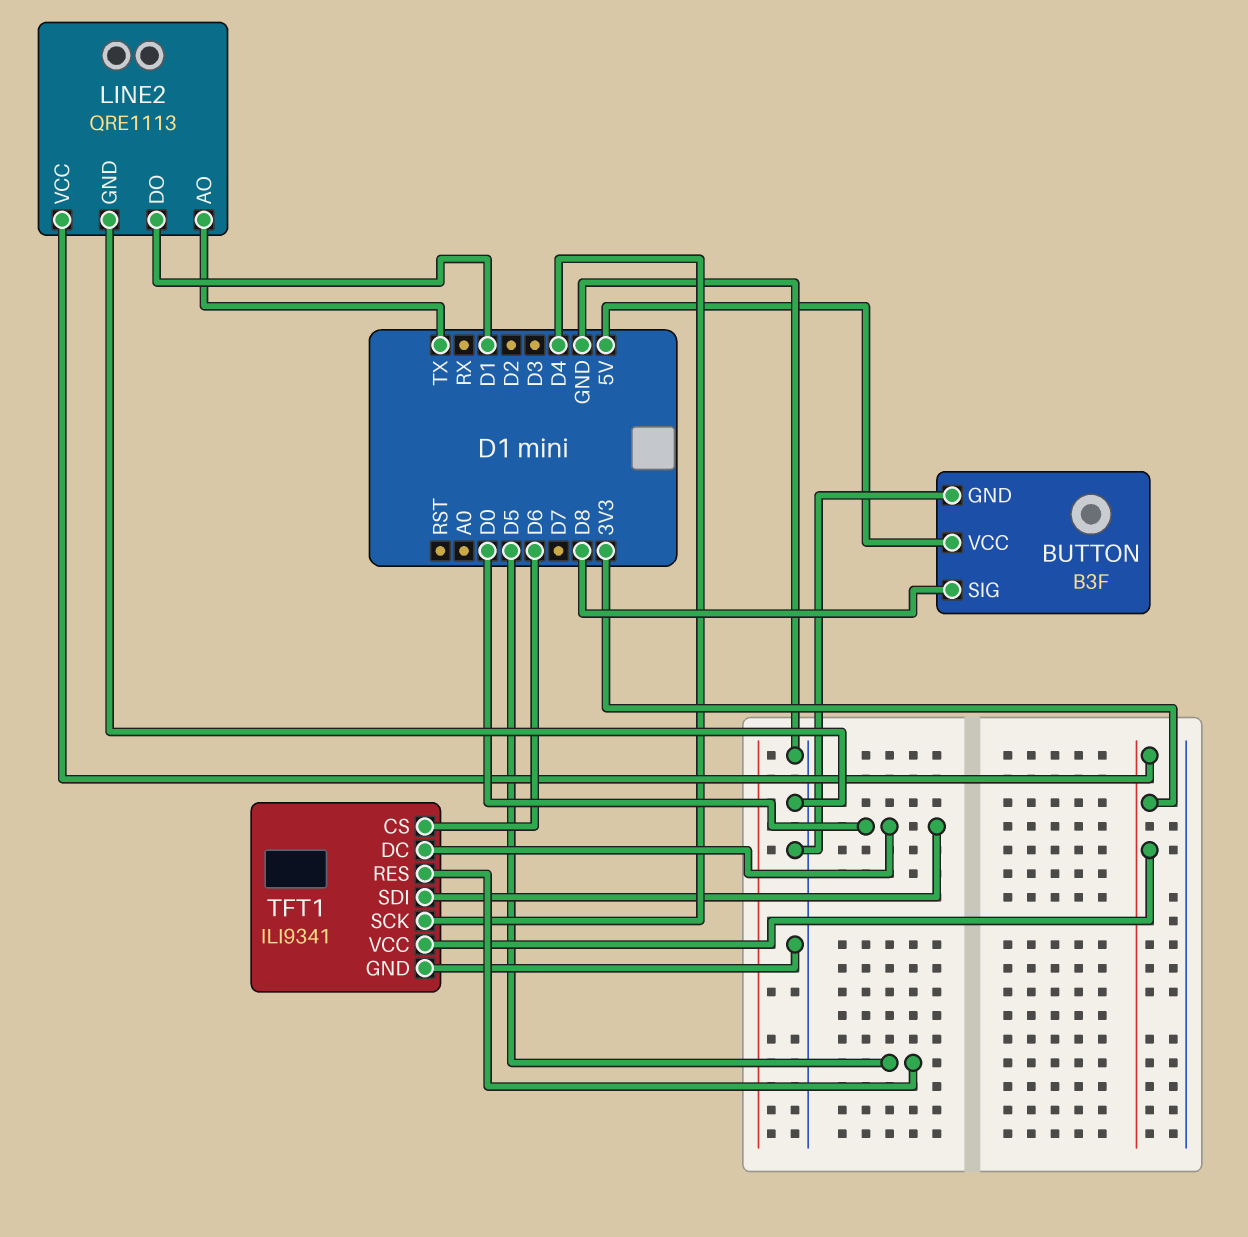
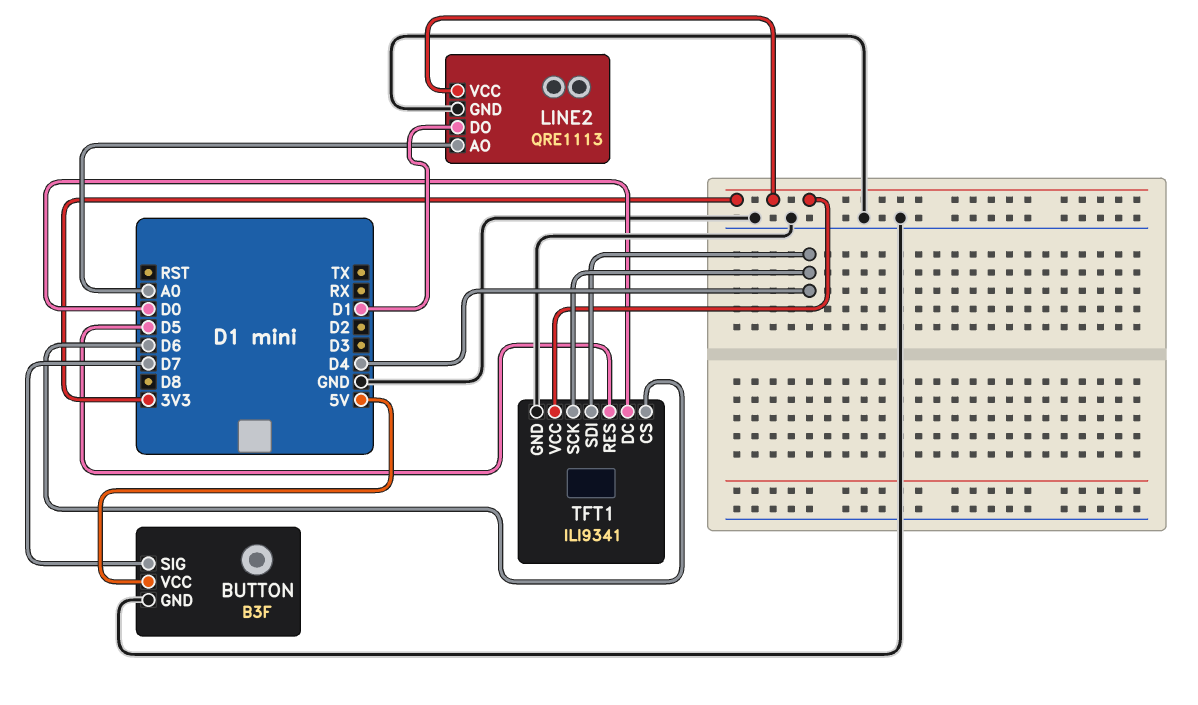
BUTTON pin SIG: D8 -> D7
LINE2 pin AO: TX -> A0
TFT1 pin SDI: D0 -> D4

